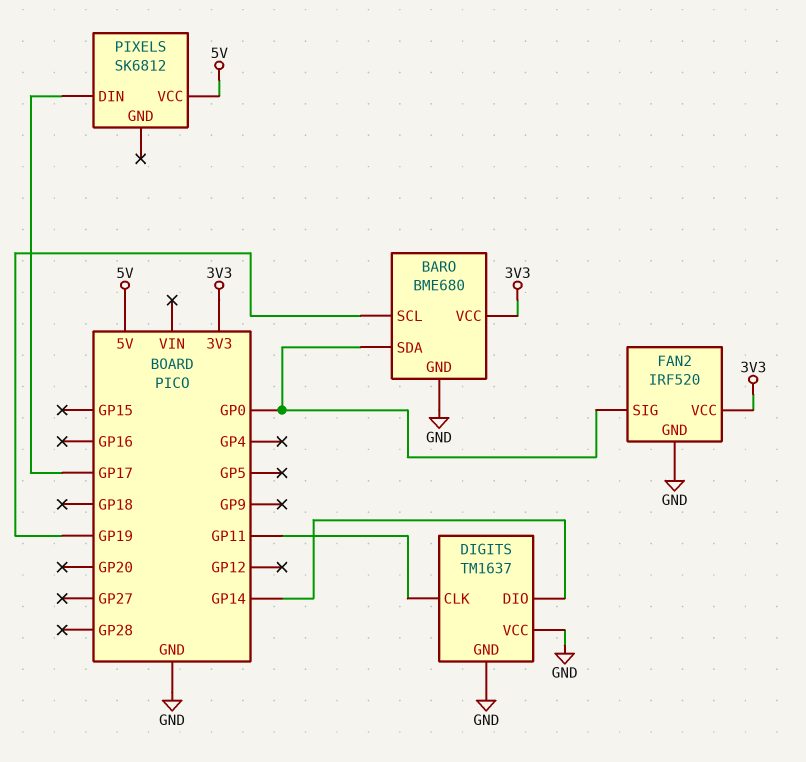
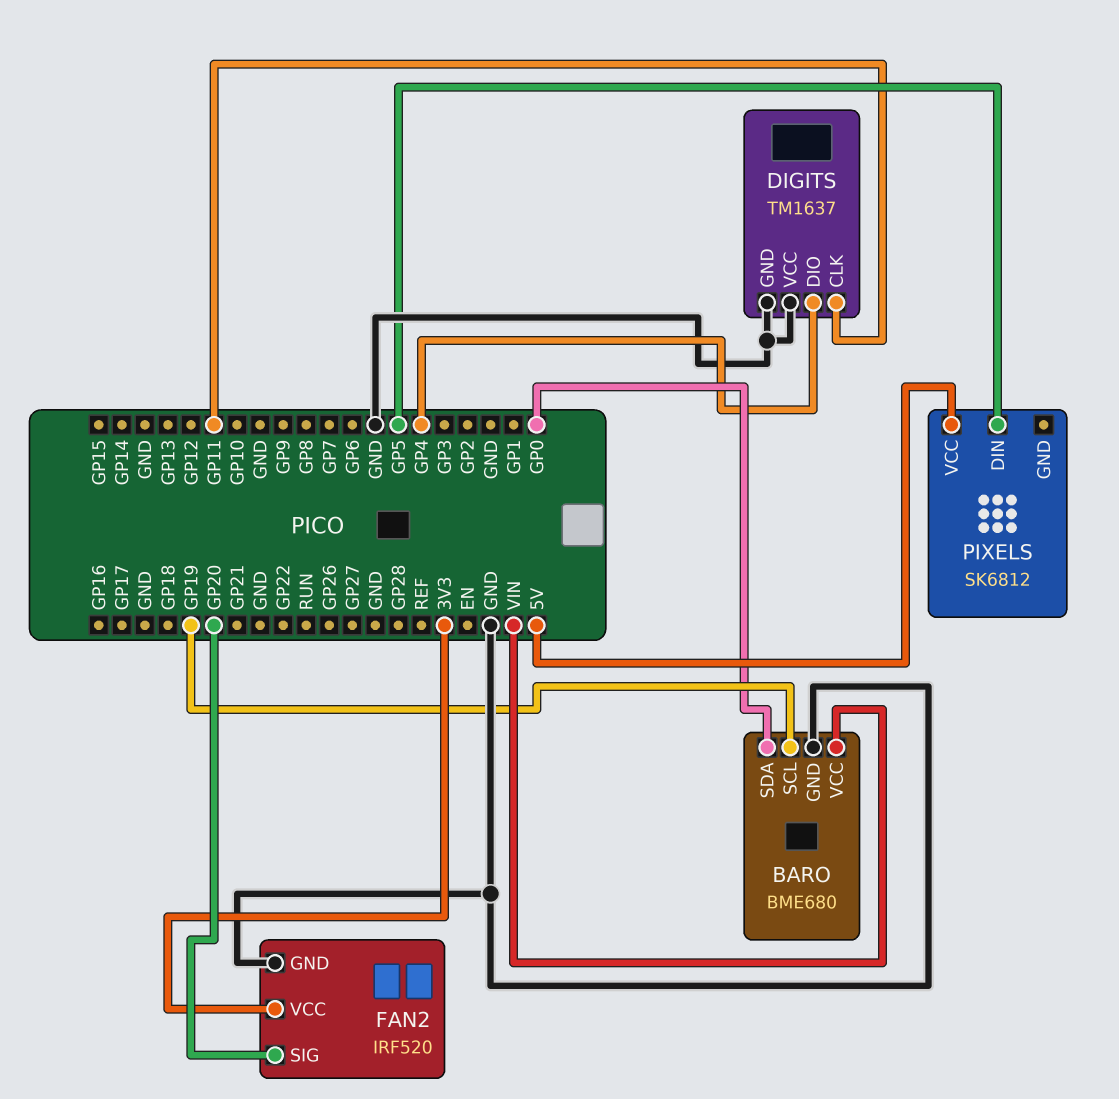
BARO pin VCC: 3V3 -> VIN
DIGITS pin DIO: GP14 -> GP4
FAN2 pin SIG: GP0 -> GP20
PIXELS pin DIN: GP17 -> GP5

